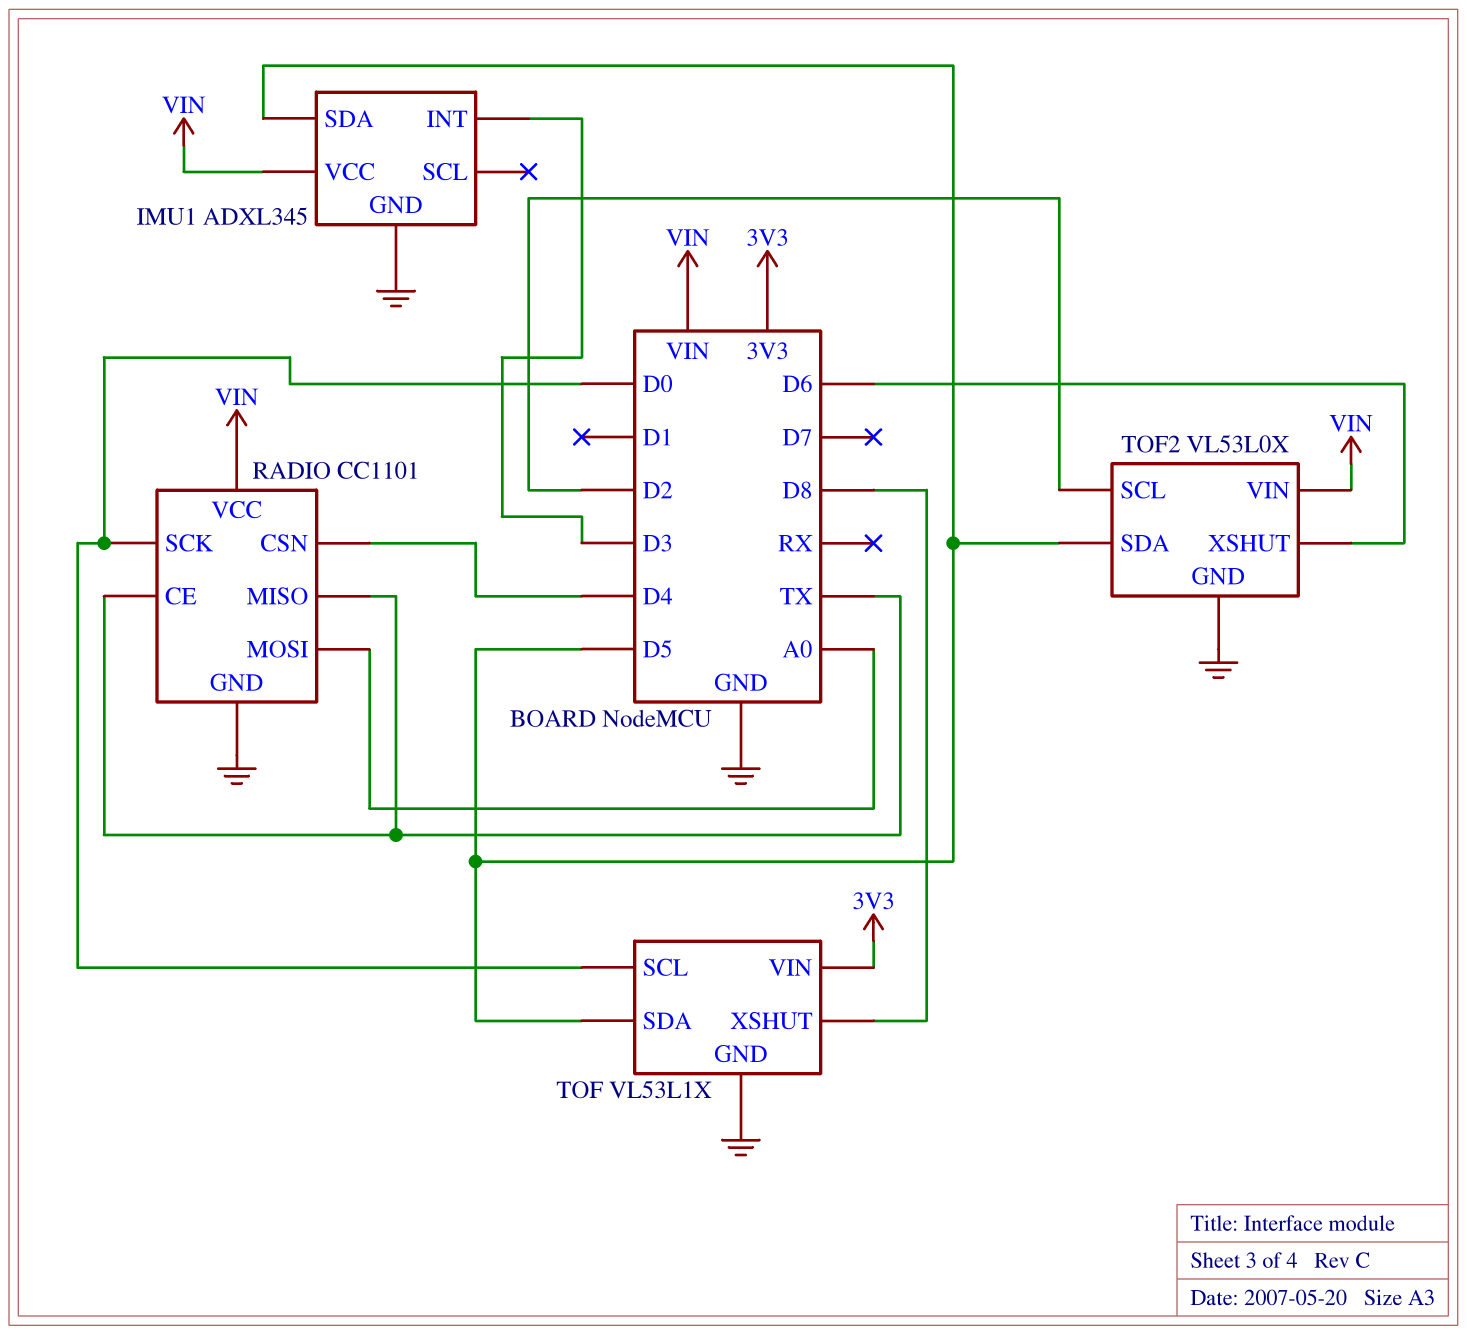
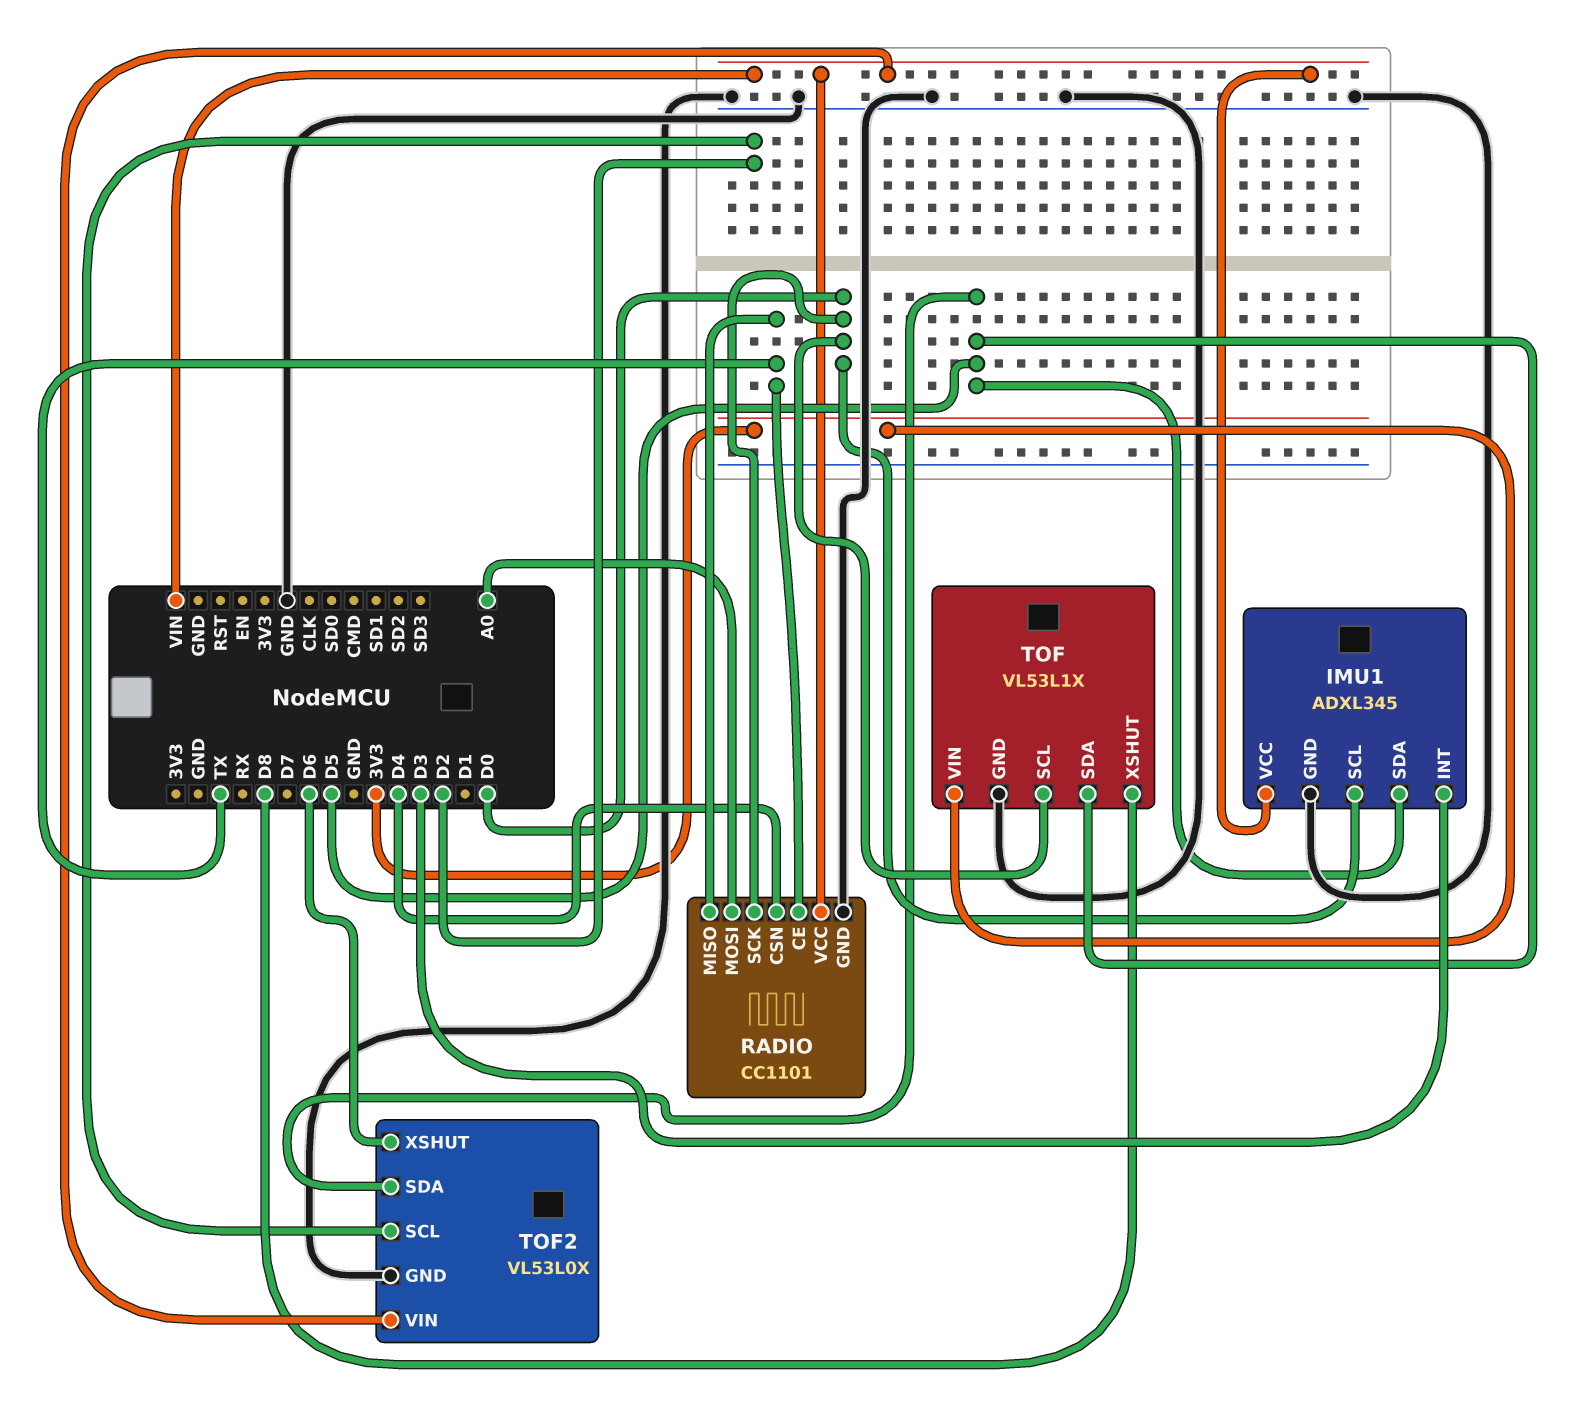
IMU1 pin SCL: none -> D0

